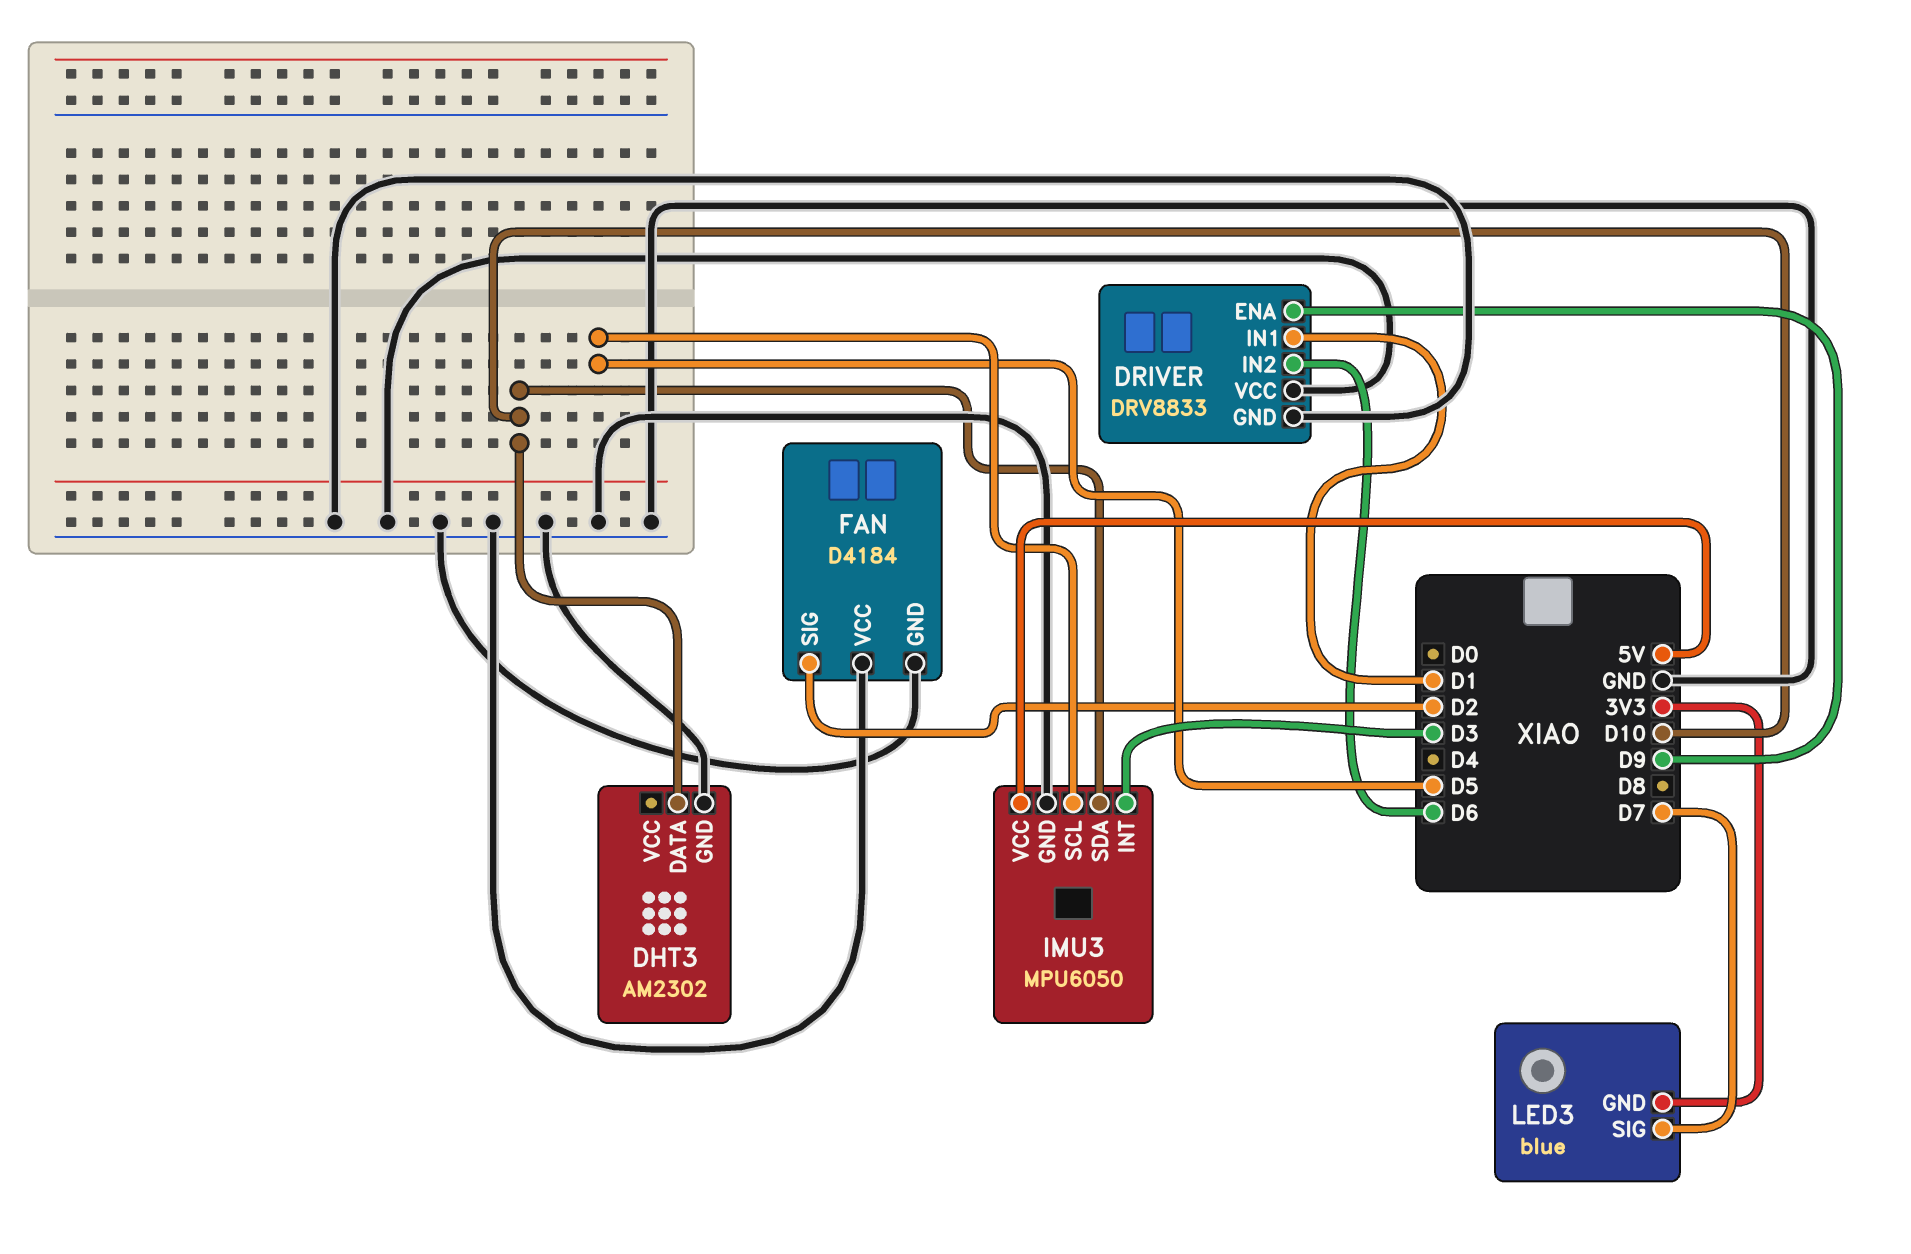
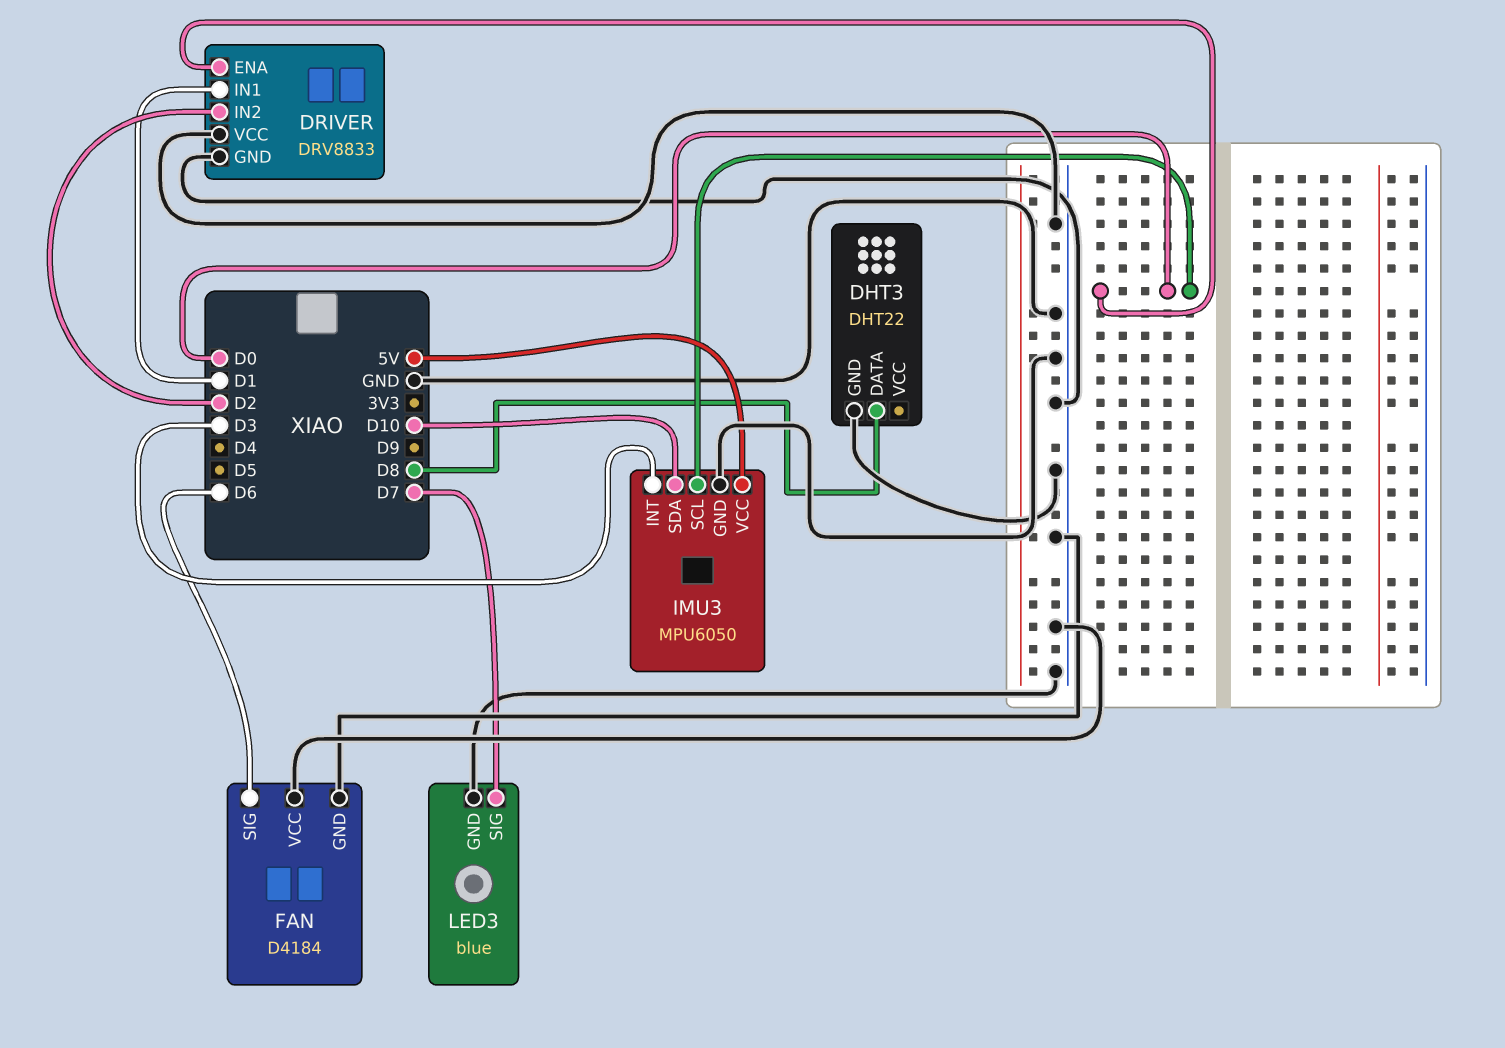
DHT3: AM2302 -> DHT22
DHT3 pin DATA: D10 -> D8
DRIVER pin ENA: D9 -> D0
DRIVER pin IN2: D6 -> D2
FAN pin SIG: D2 -> D6
IMU3 pin SCL: D5 -> D0
LED3 pin GND: 3V3 -> GND

